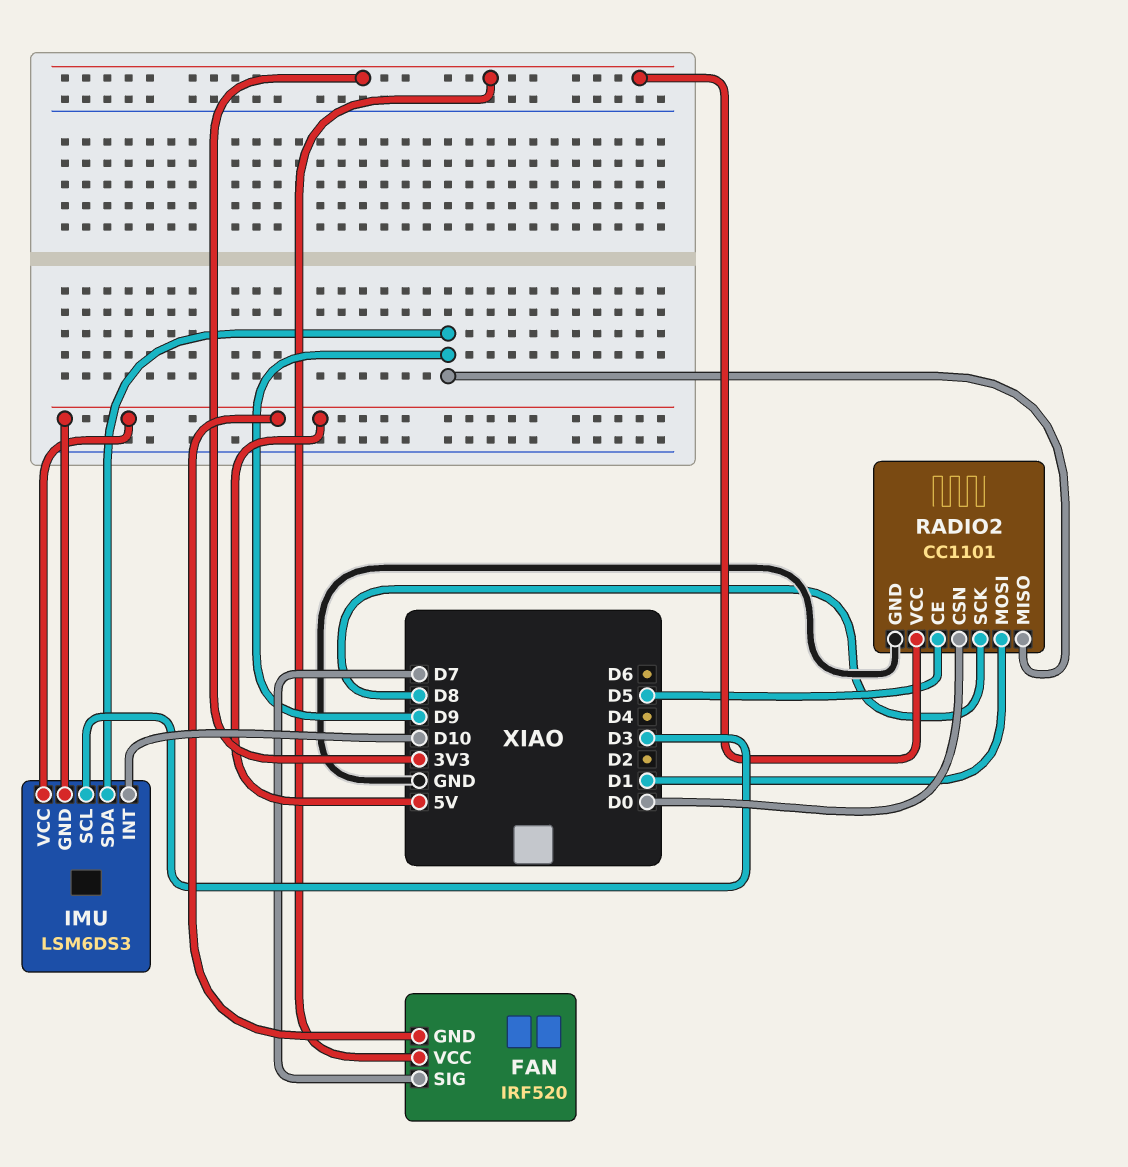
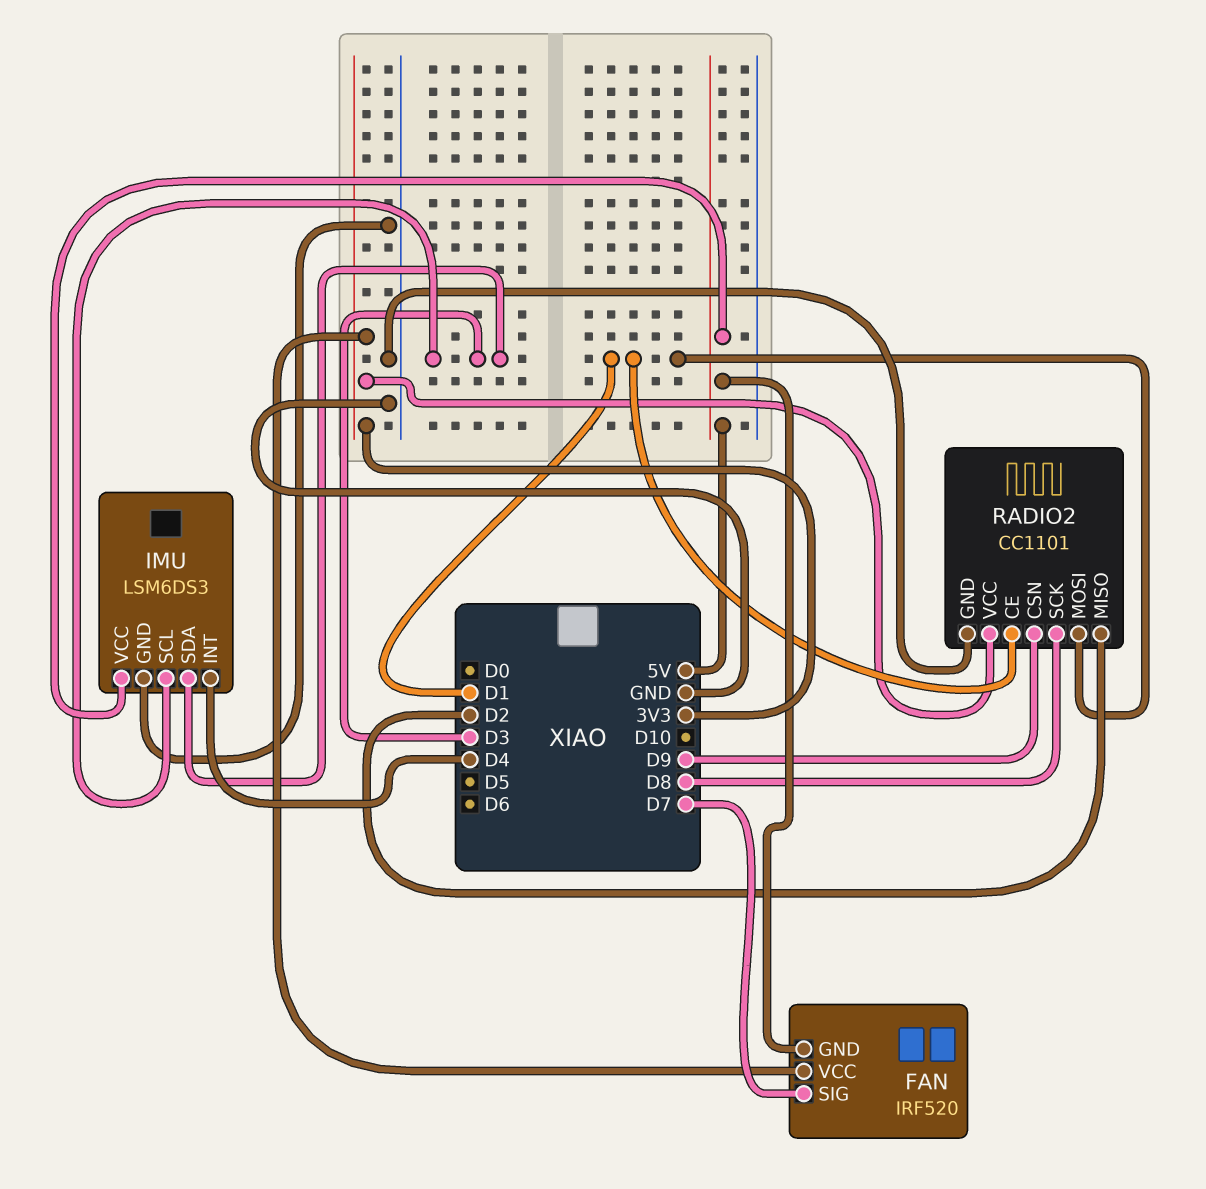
IMU pin GND: 5V -> GND
IMU pin INT: D10 -> D4
IMU pin SDA: D9 -> D3
RADIO2 pin CE: D5 -> D1
RADIO2 pin CSN: D0 -> D9
RADIO2 pin MISO: D9 -> D2

